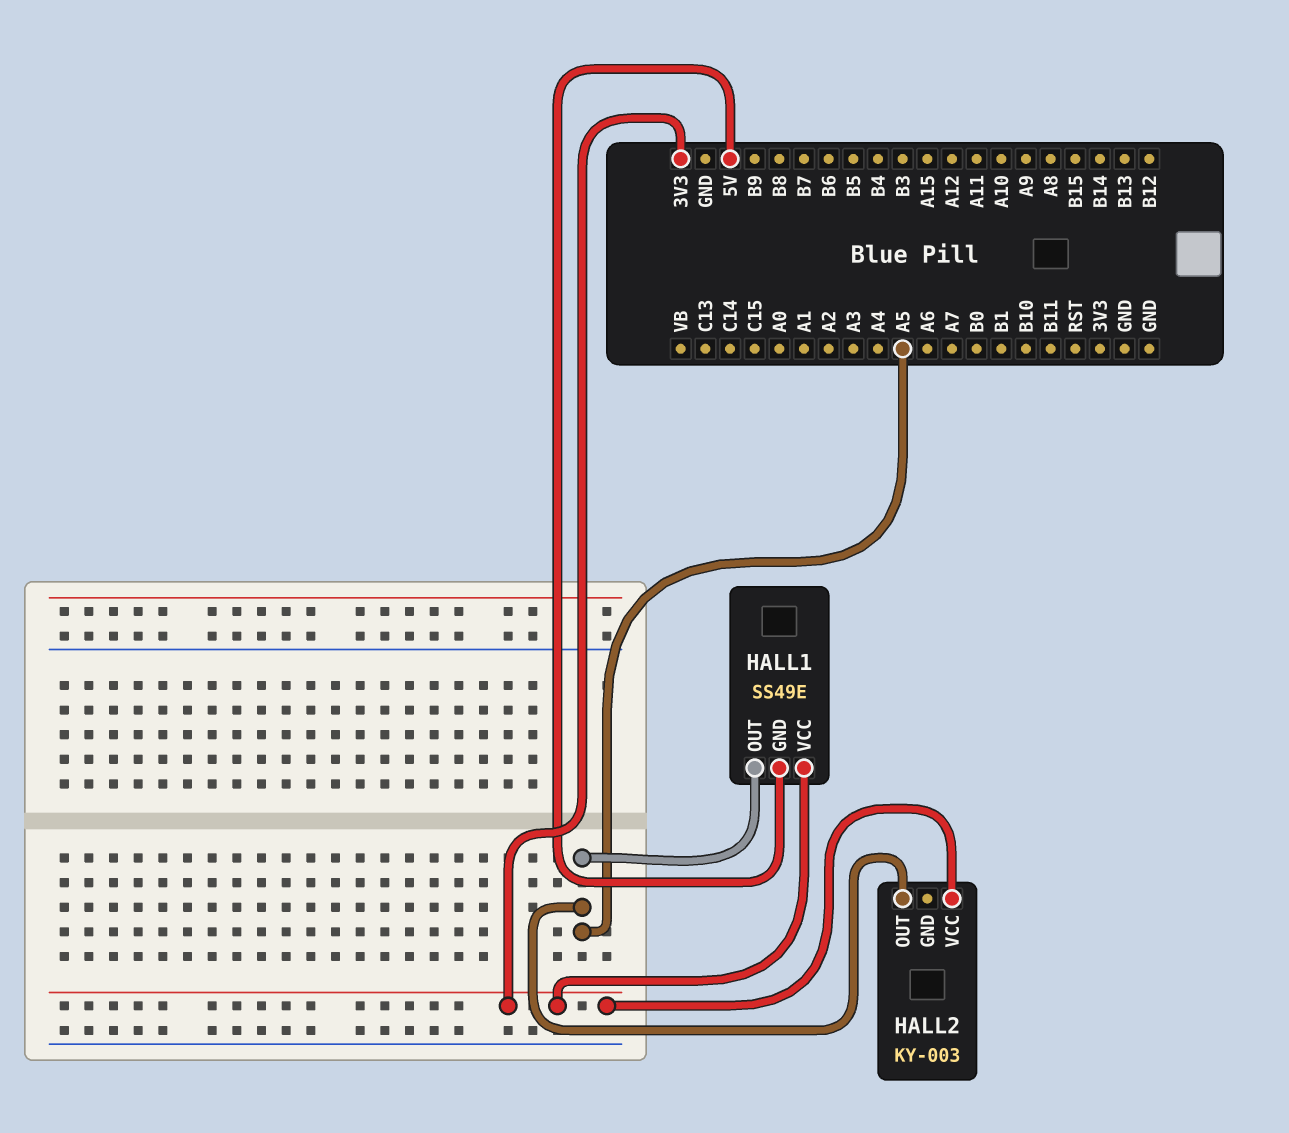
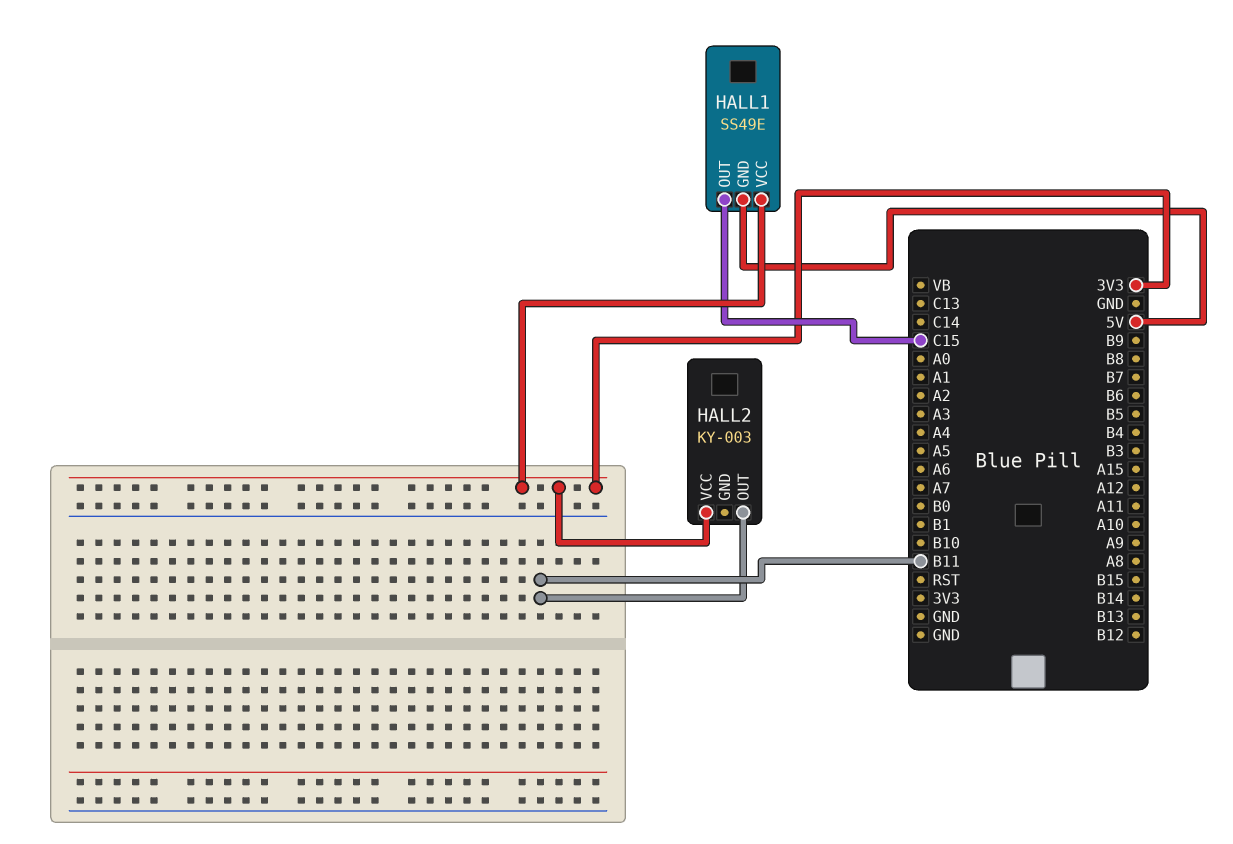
HALL1 pin OUT: A5 -> C15
HALL2 pin OUT: A5 -> B11

